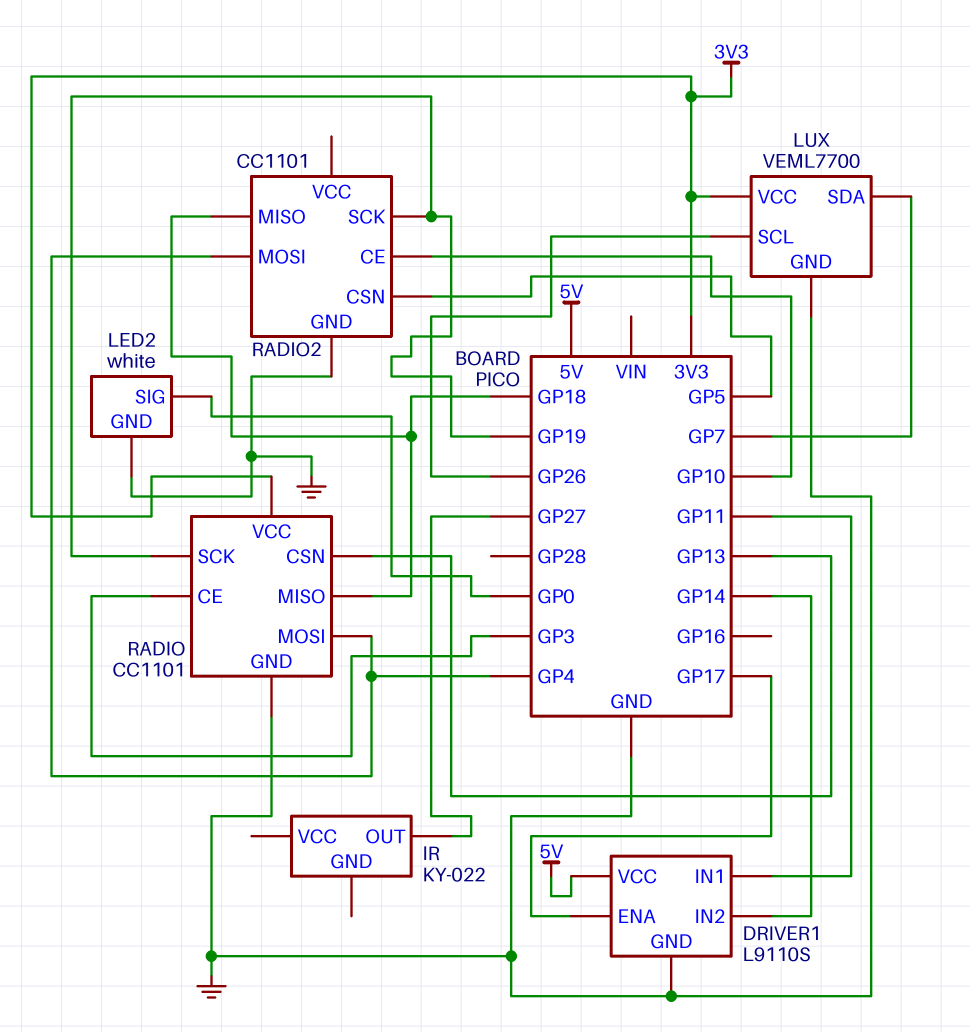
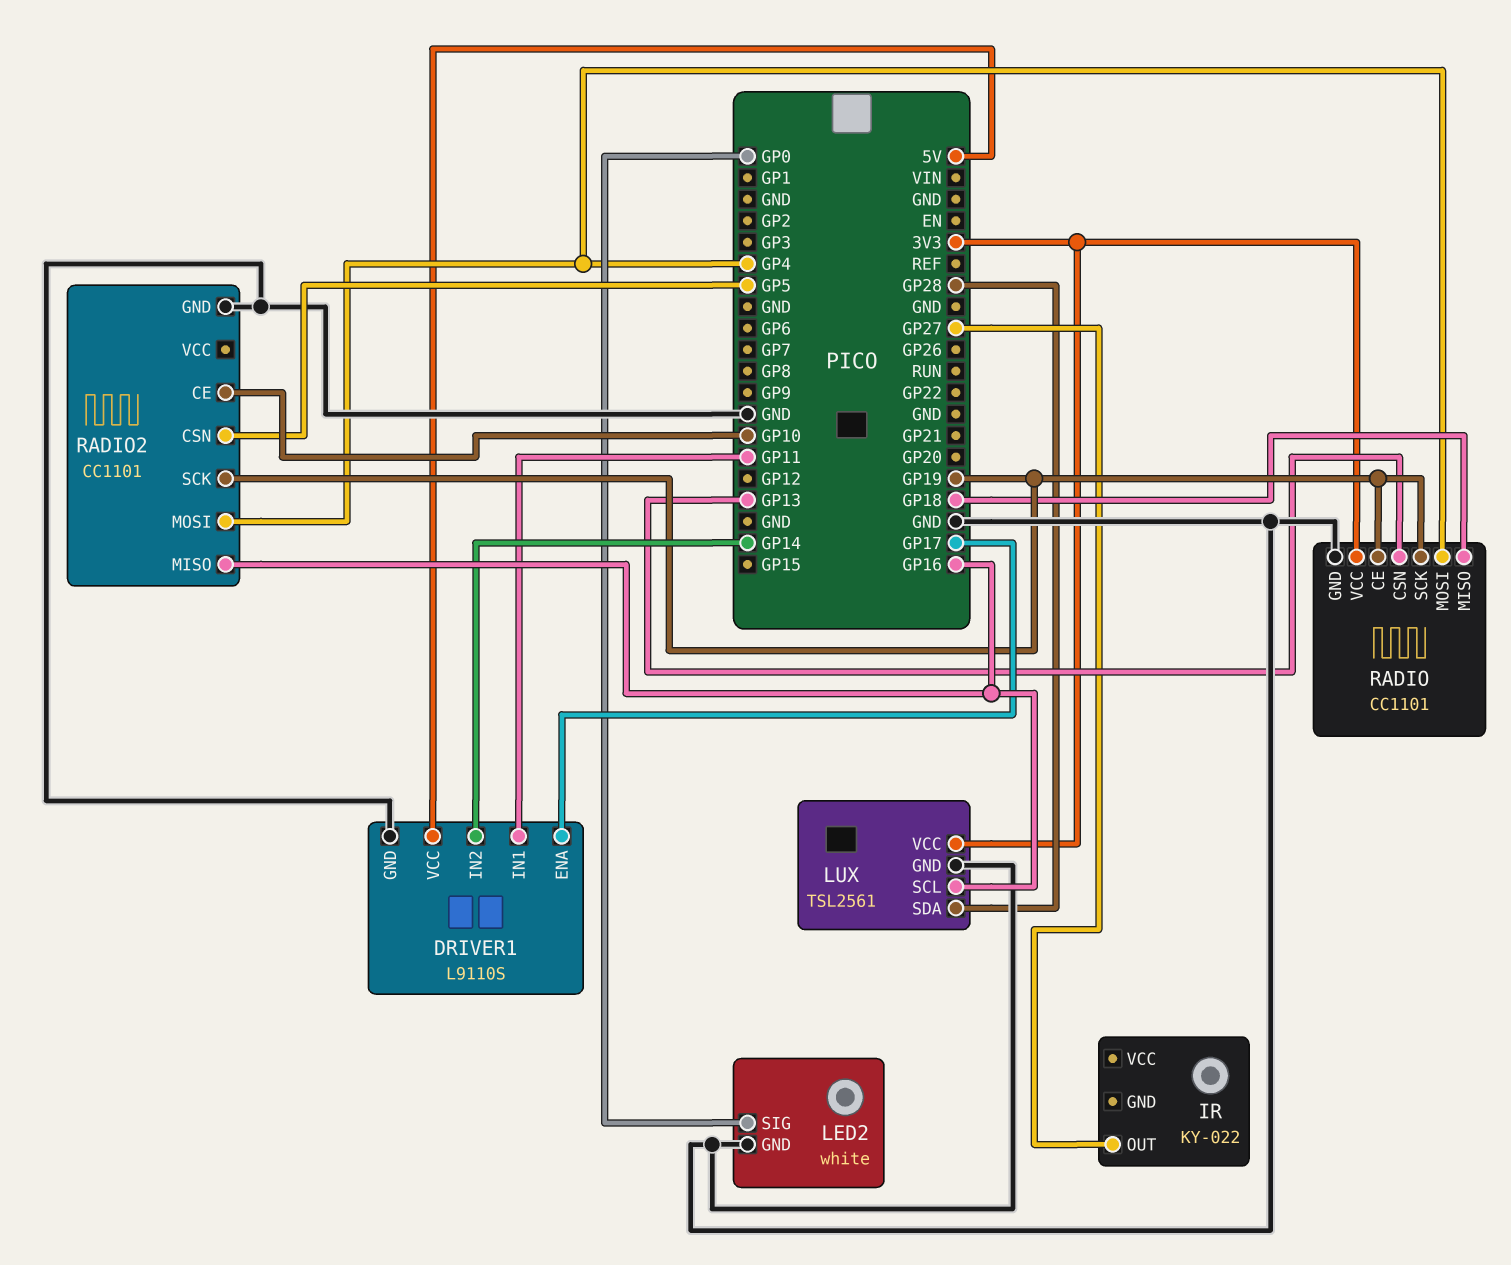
LUX: VEML7700 -> TSL2561
LUX pin SCL: GP26 -> GP16
LUX pin SDA: GP7 -> GP28
RADIO pin CE: GP3 -> GP19
RADIO2 pin MISO: GP18 -> GP16

